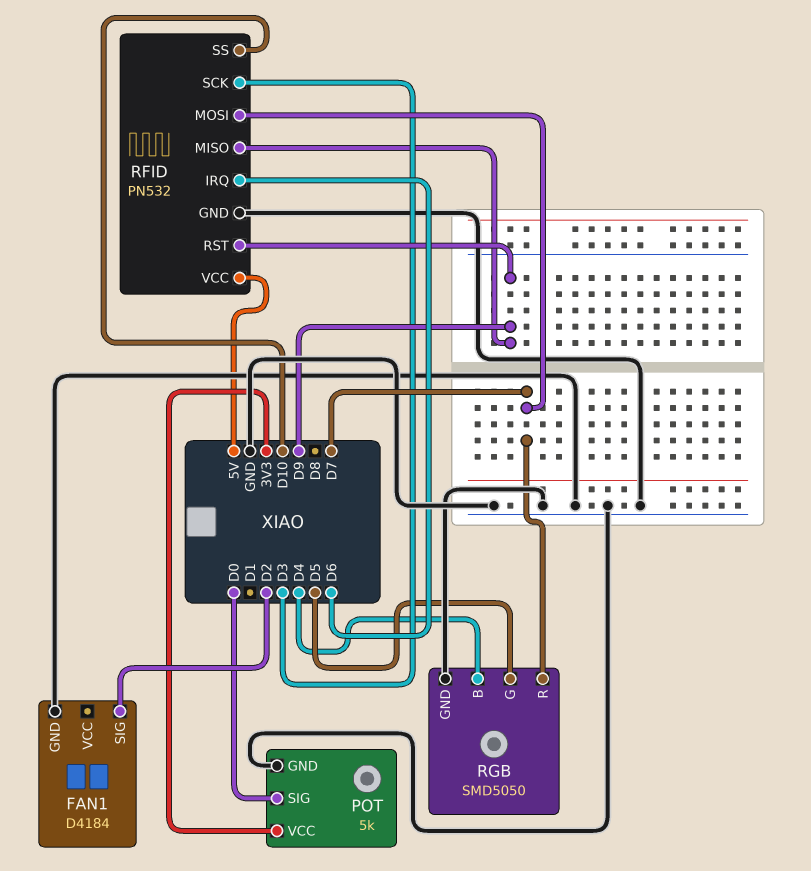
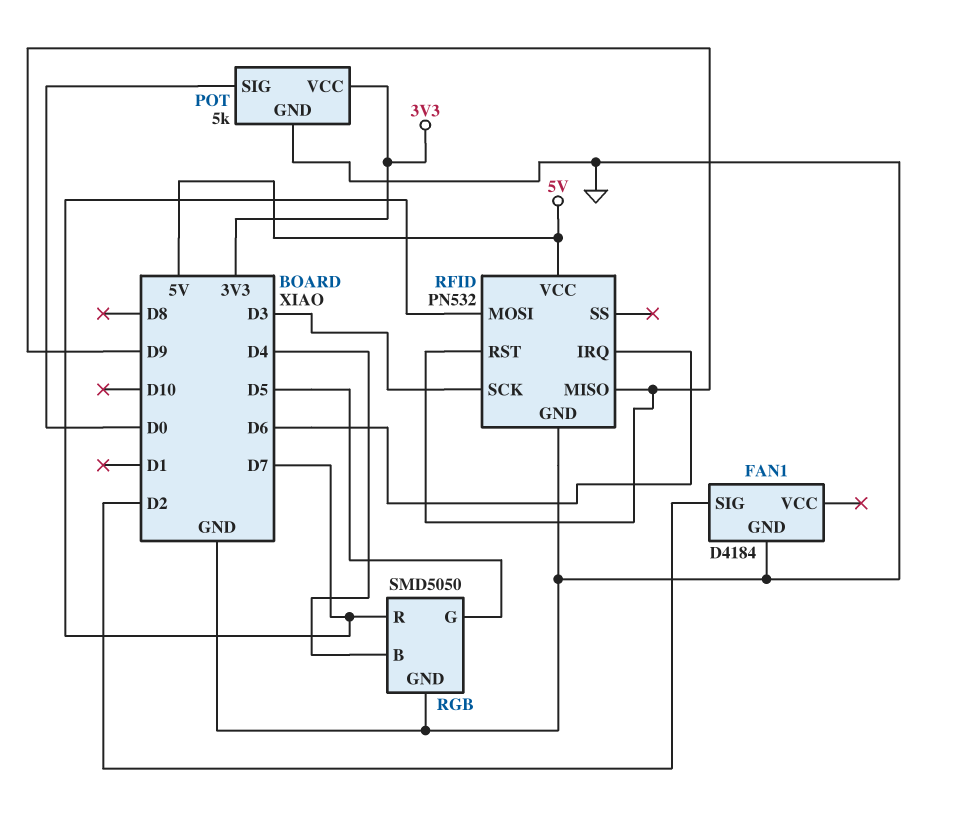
RFID pin SS: D10 -> none

